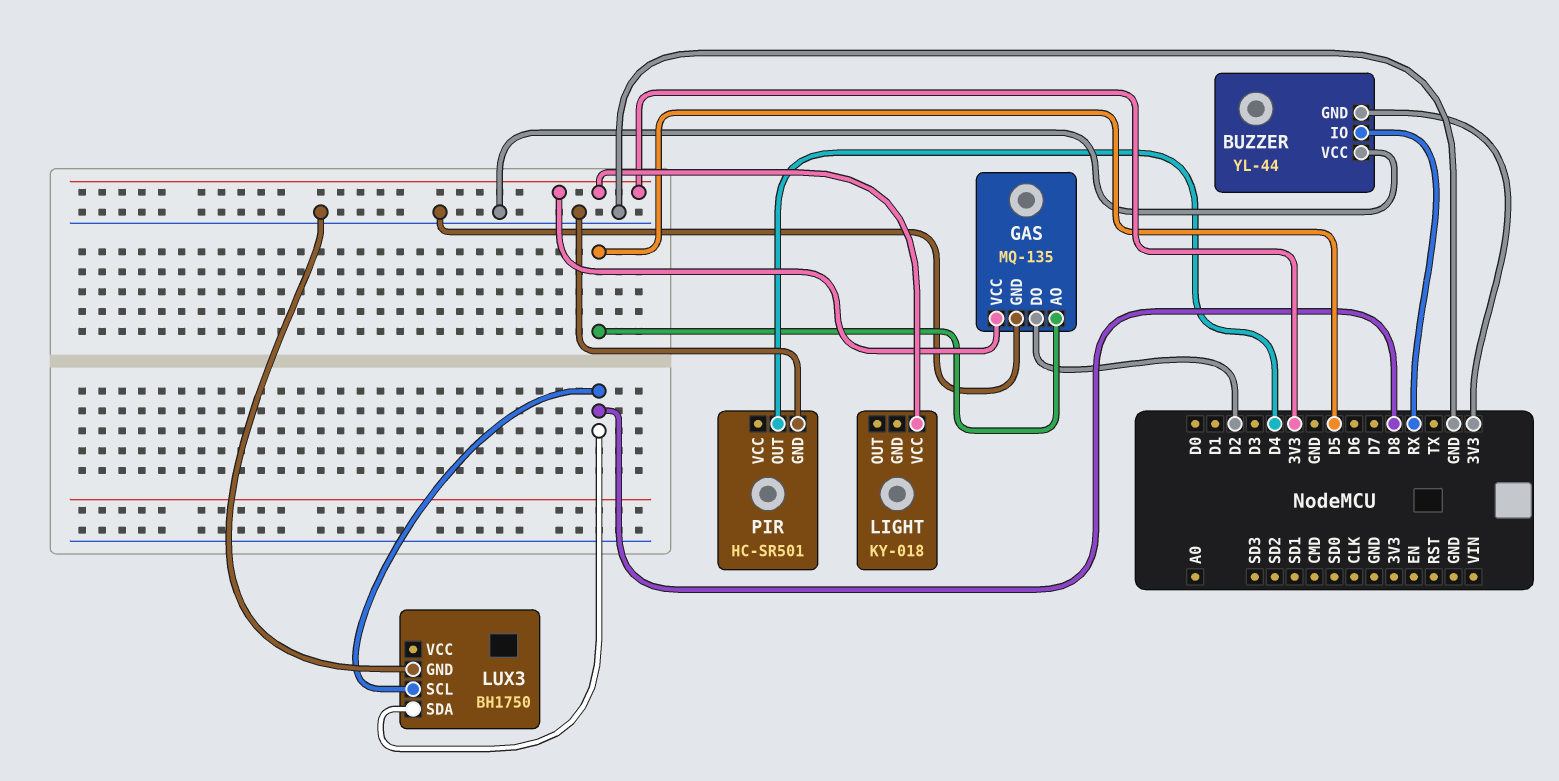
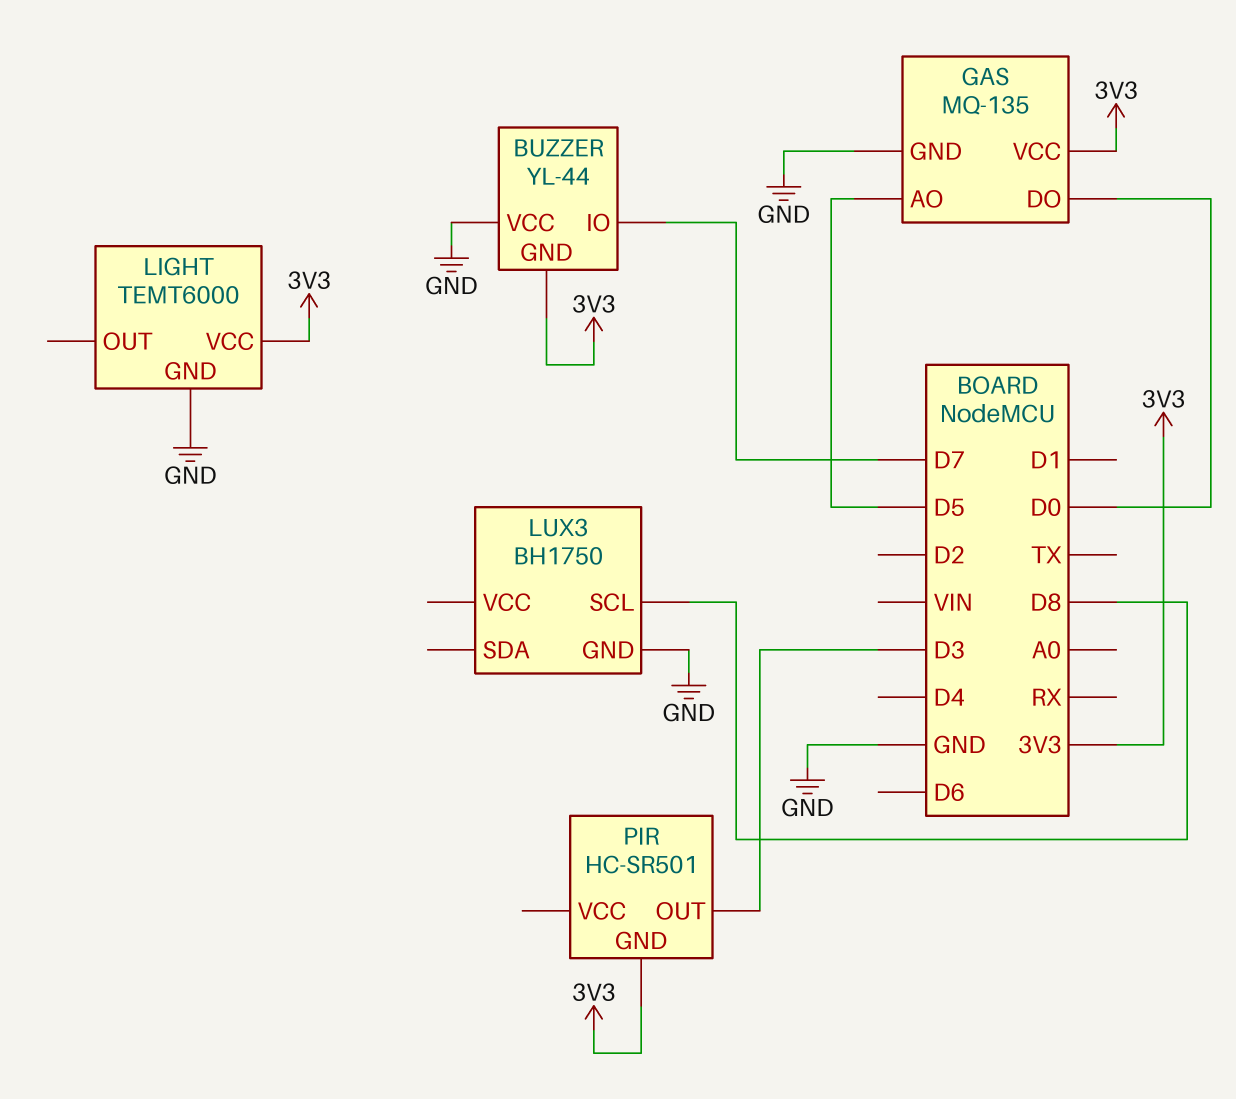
BUZZER pin IO: RX -> D7
GAS pin DO: D2 -> D0
LIGHT: KY-018 -> TEMT6000
LIGHT pin GND: none -> GND
LUX3 pin SDA: D8 -> none
PIR pin GND: GND -> 3V3
PIR pin OUT: D4 -> D3

